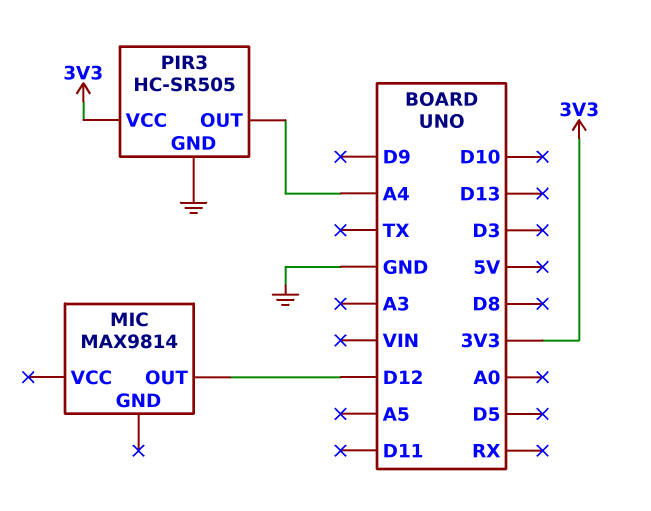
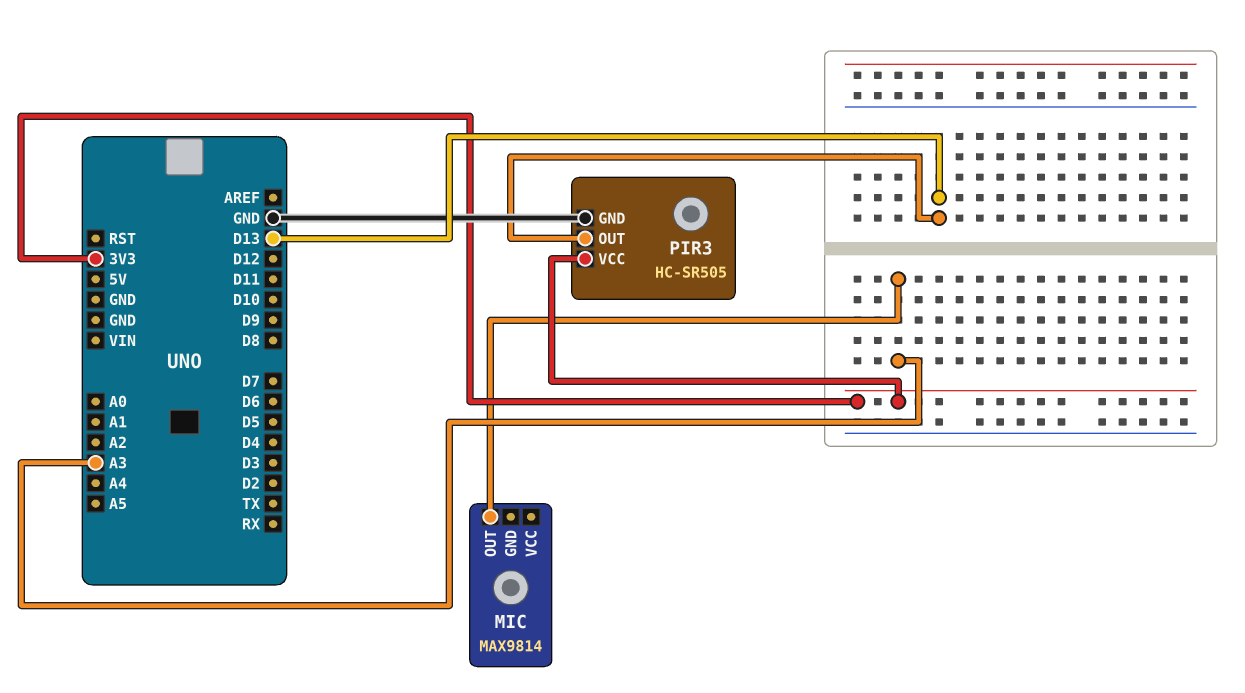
MIC pin OUT: D12 -> A3
PIR3 pin OUT: A4 -> D13

